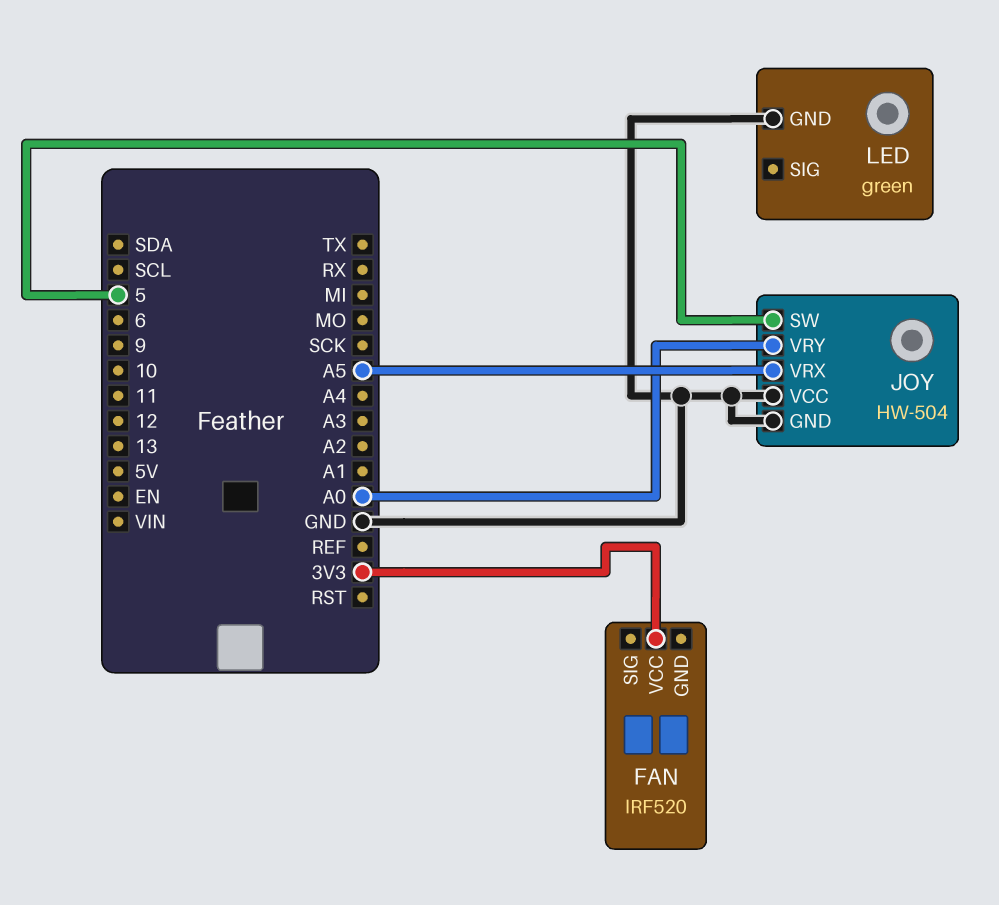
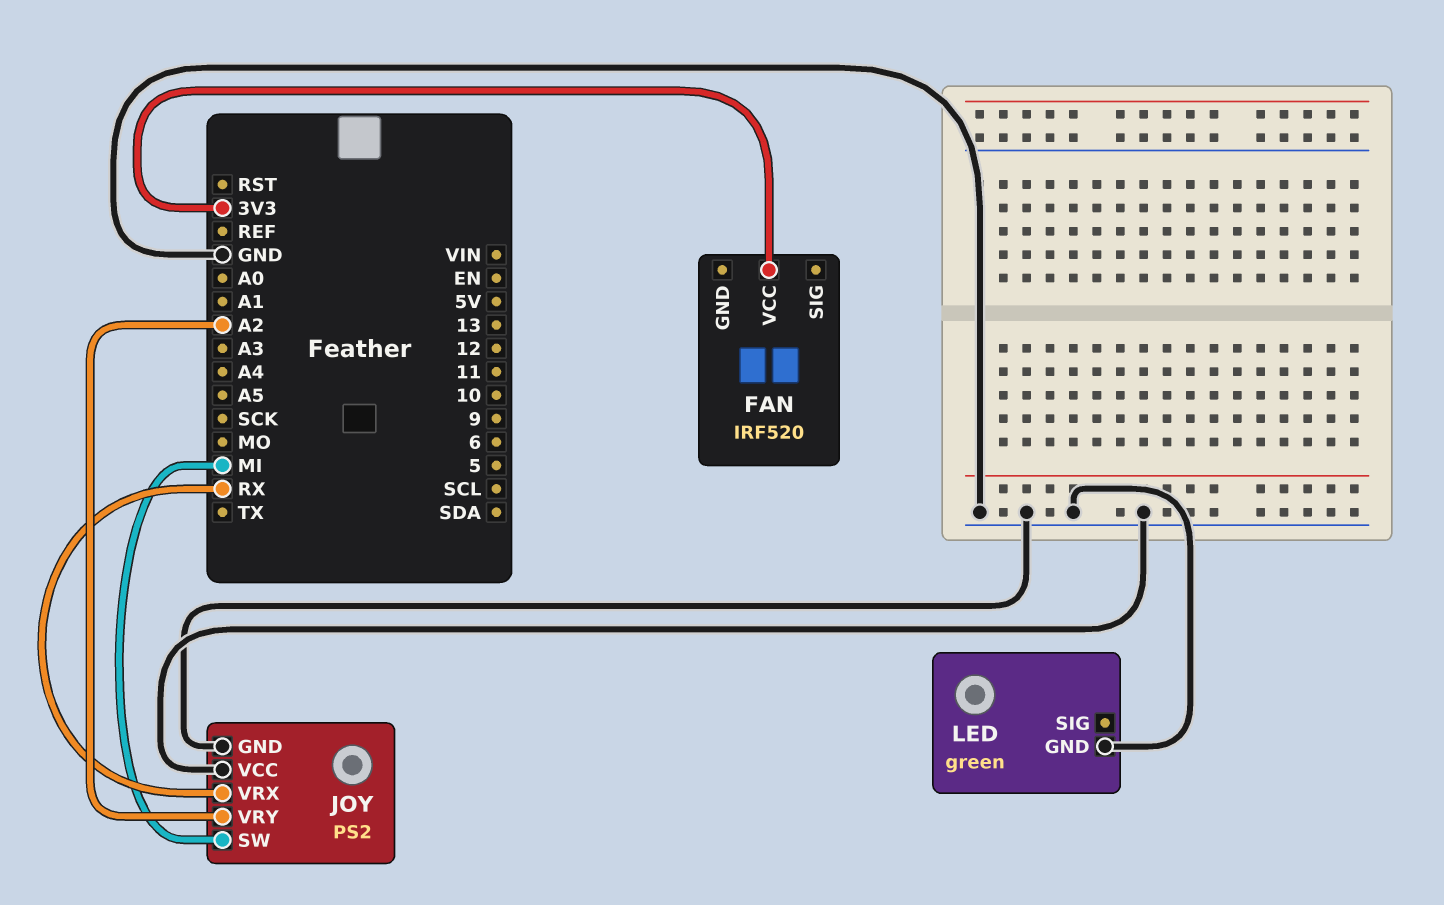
JOY: HW-504 -> PS2
JOY pin SW: 5 -> MI
JOY pin VRX: A5 -> RX
JOY pin VRY: A0 -> A2

